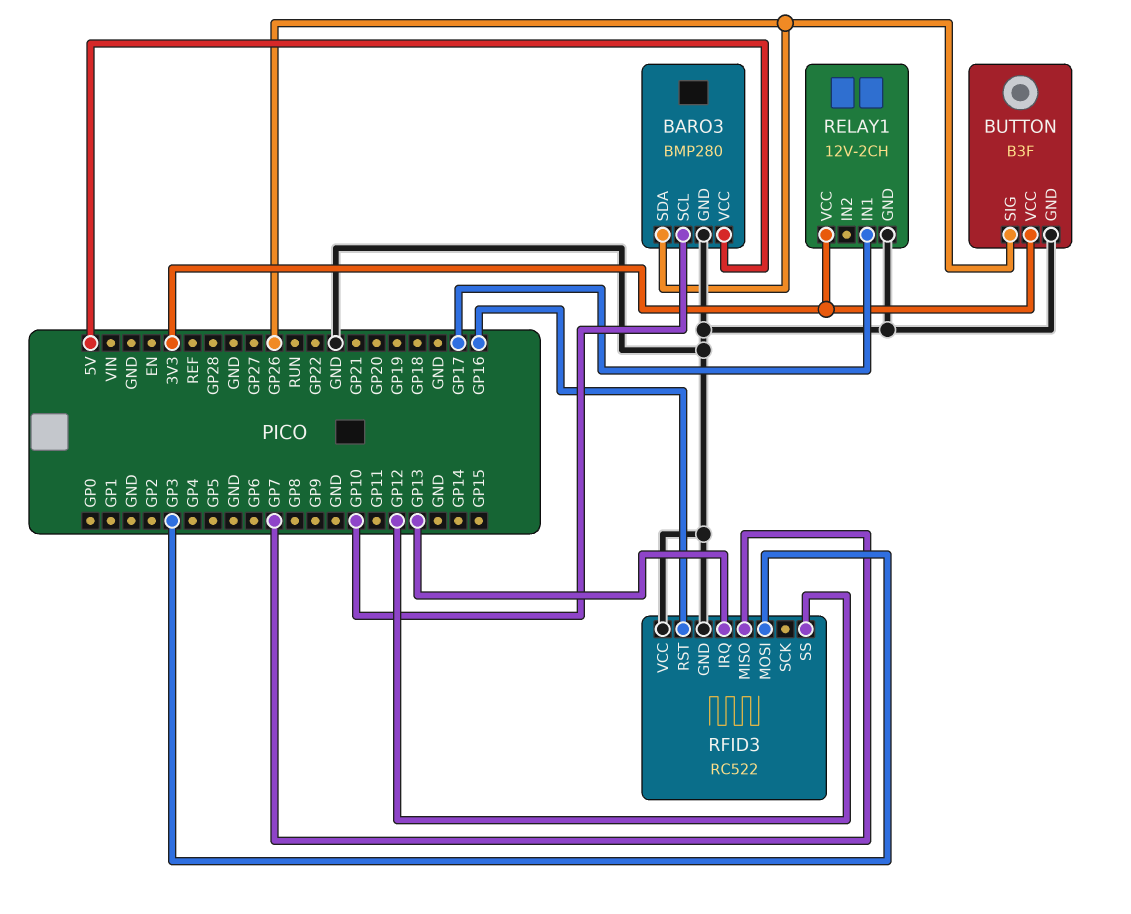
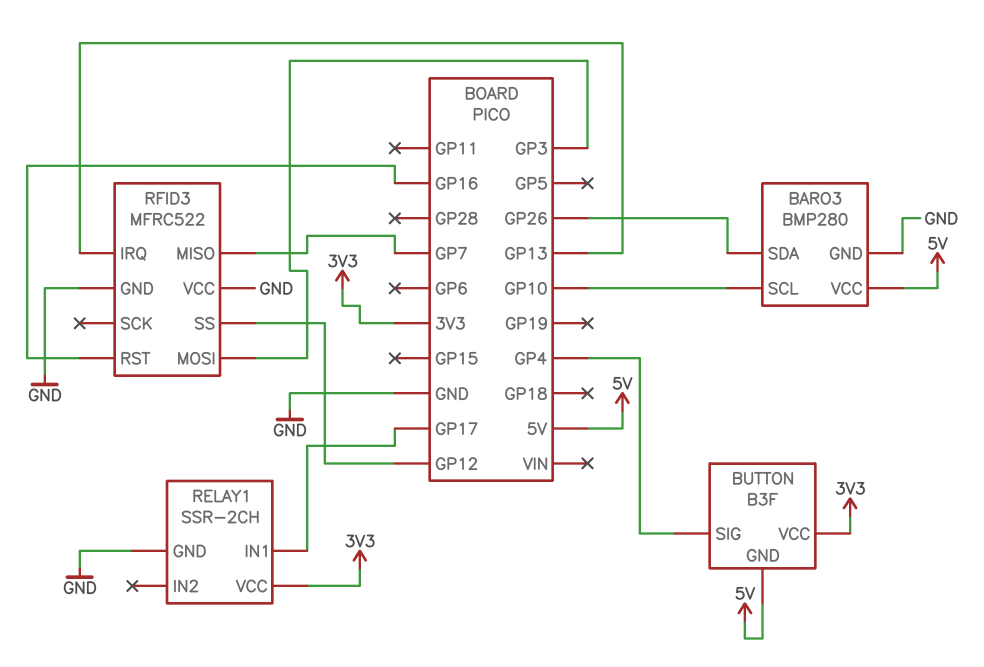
BUTTON pin GND: GND -> 5V
BUTTON pin SIG: GP26 -> GP4
RELAY1: 12V-2CH -> SSR-2CH
RFID3: RC522 -> MFRC522

